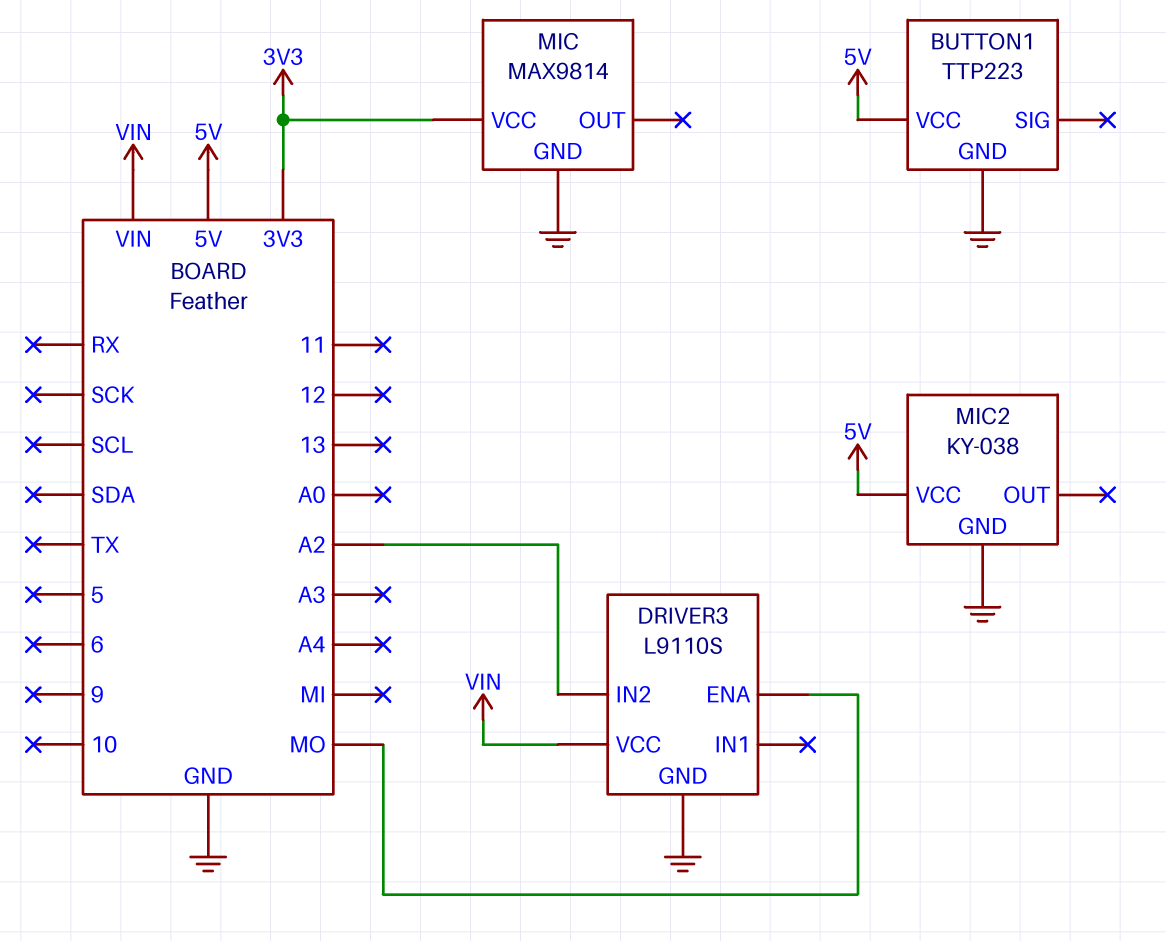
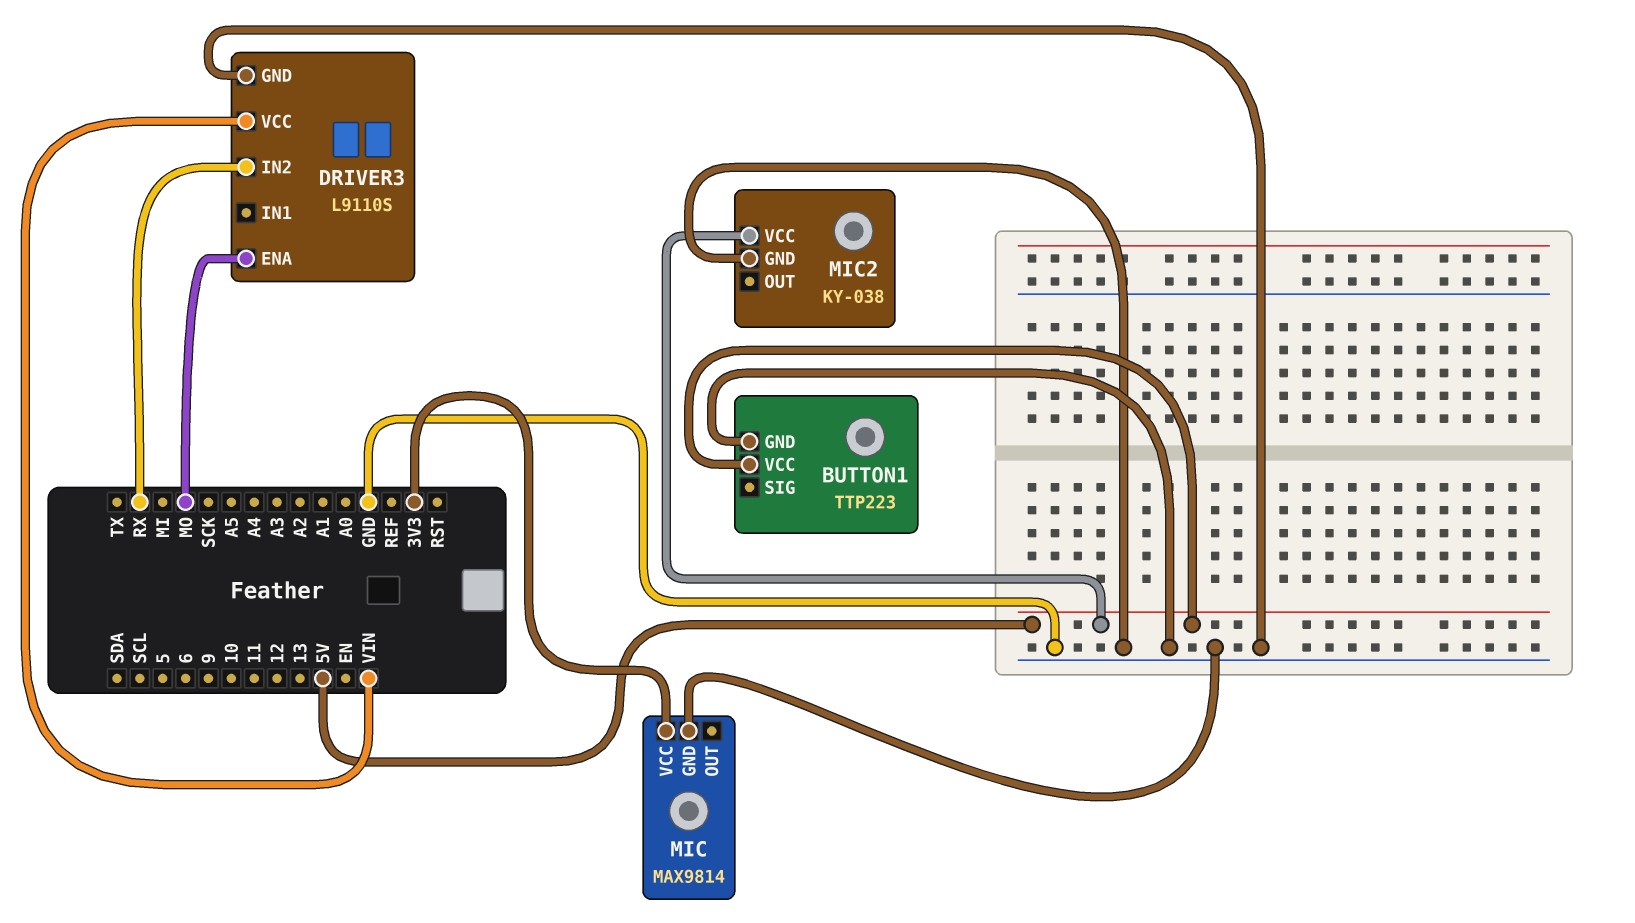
DRIVER3 pin IN2: A2 -> RX

